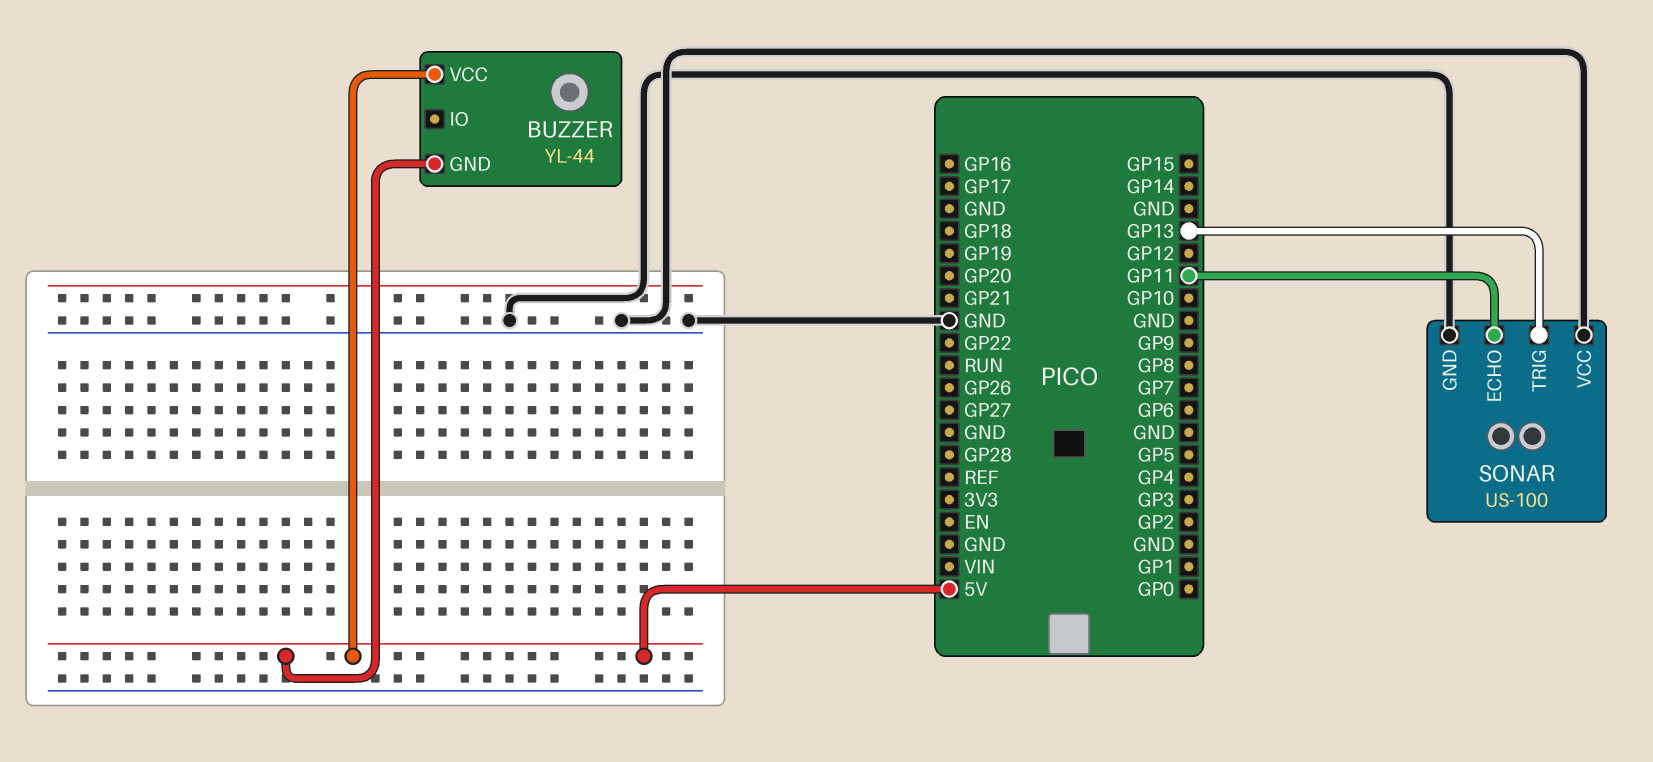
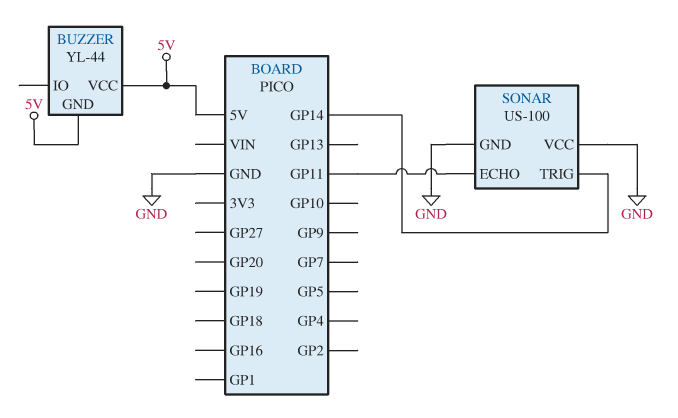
SONAR pin TRIG: GP13 -> GP14

